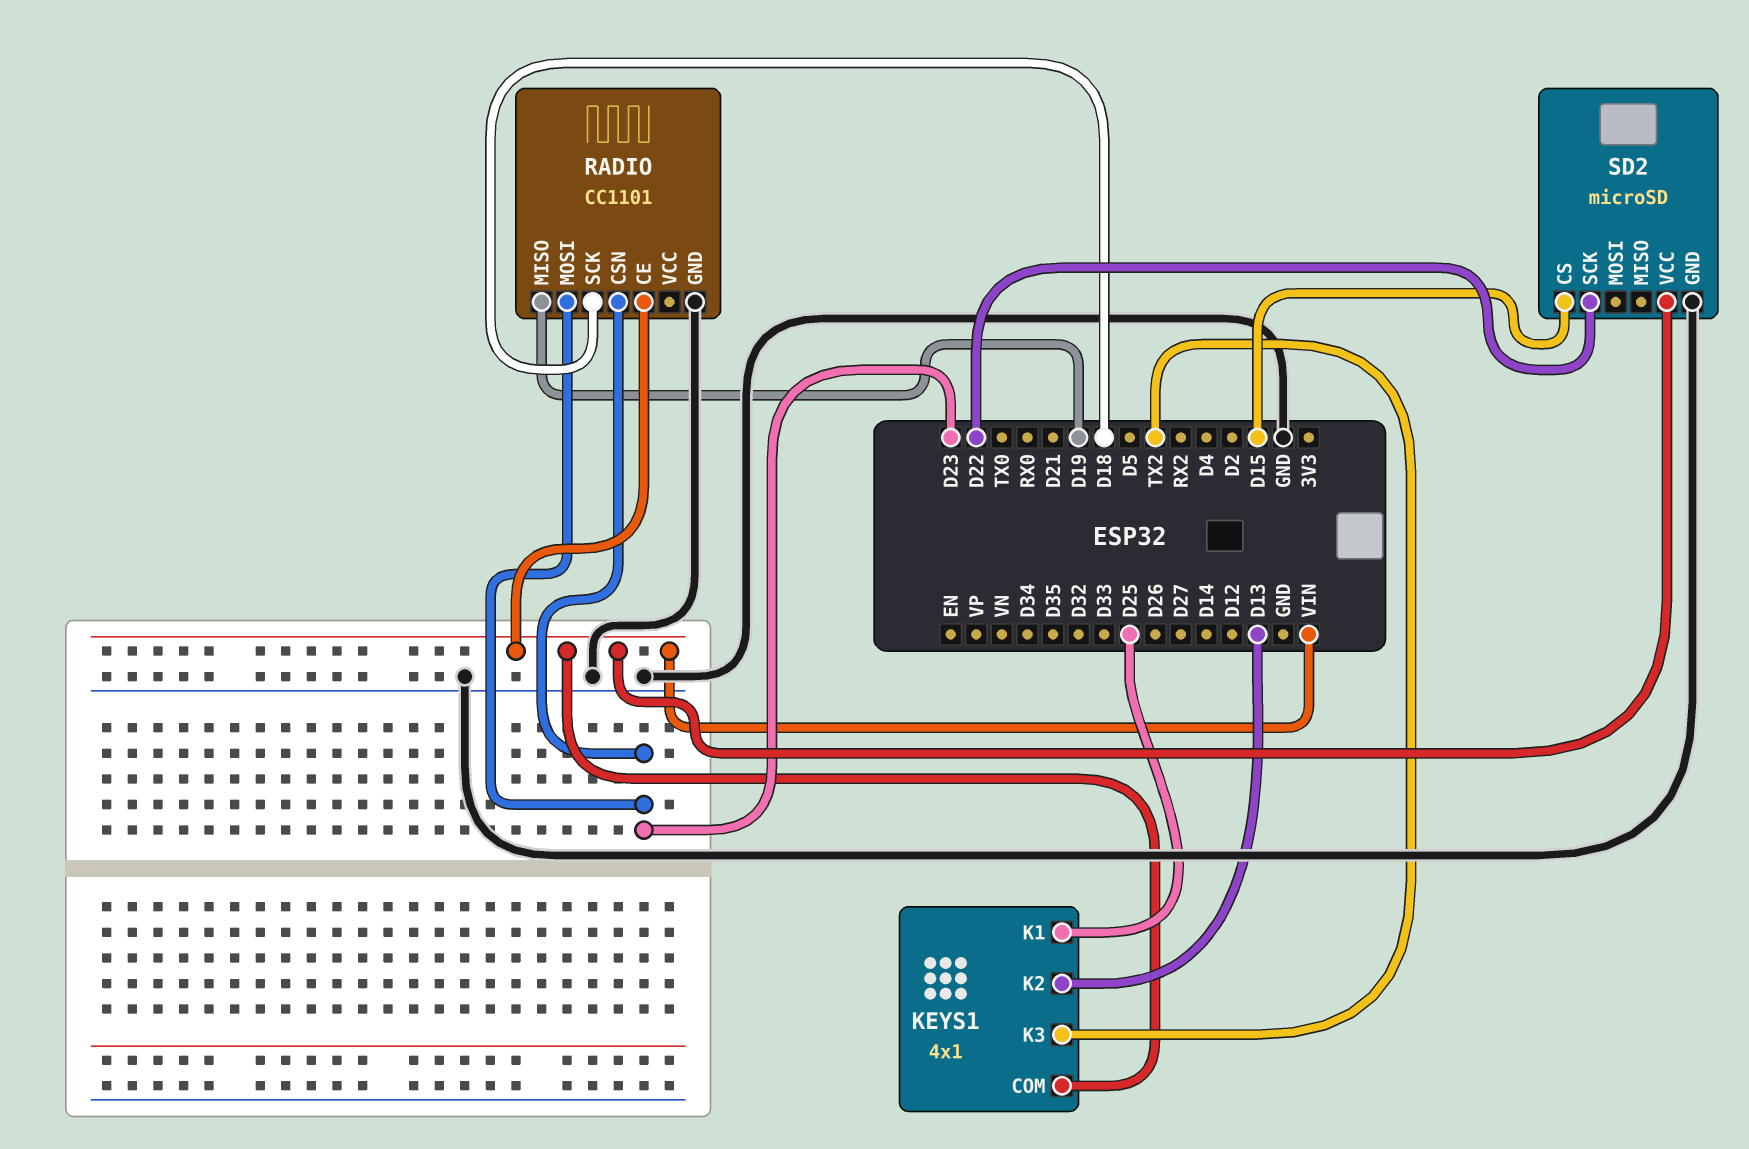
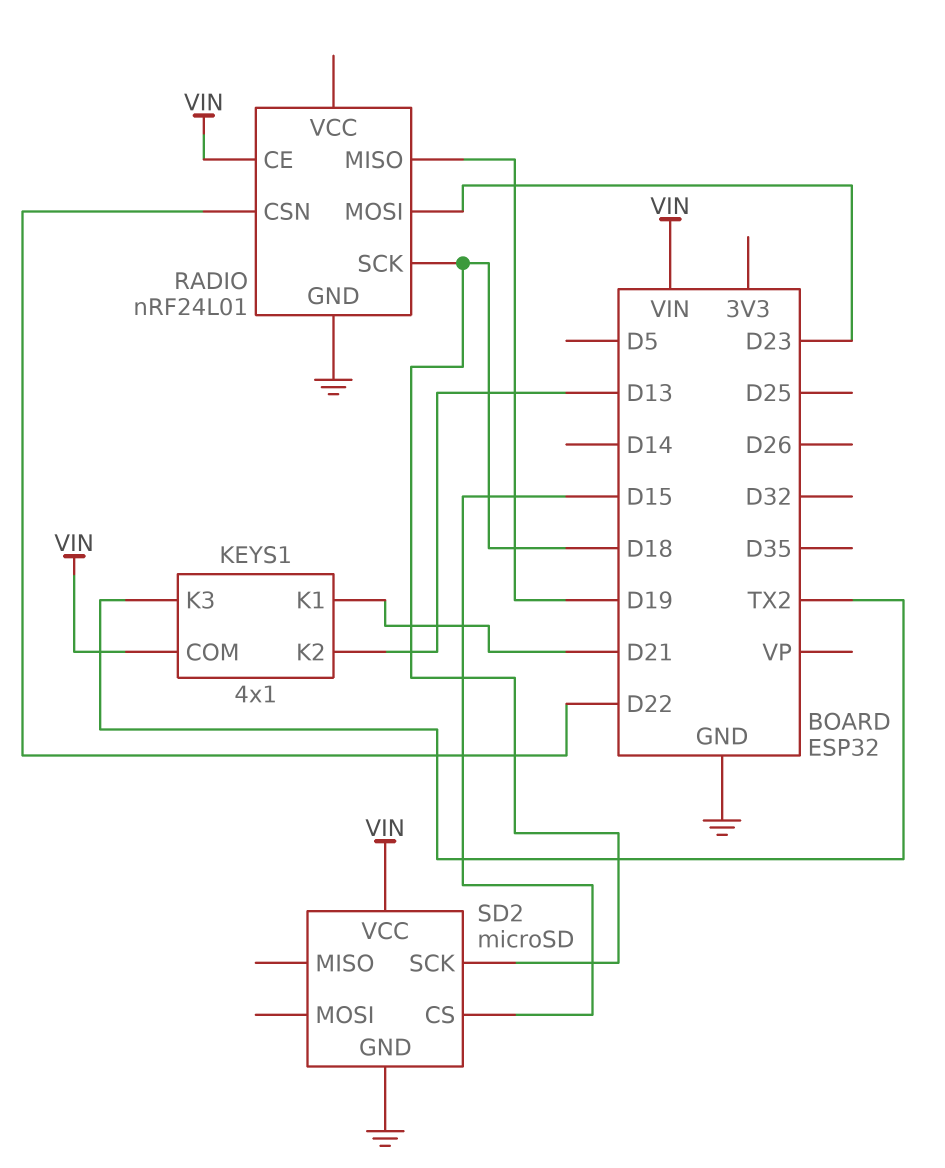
KEYS1 pin K1: D25 -> D21
RADIO: CC1101 -> nRF24L01
RADIO pin CSN: D23 -> D22
SD2 pin SCK: D22 -> D18

